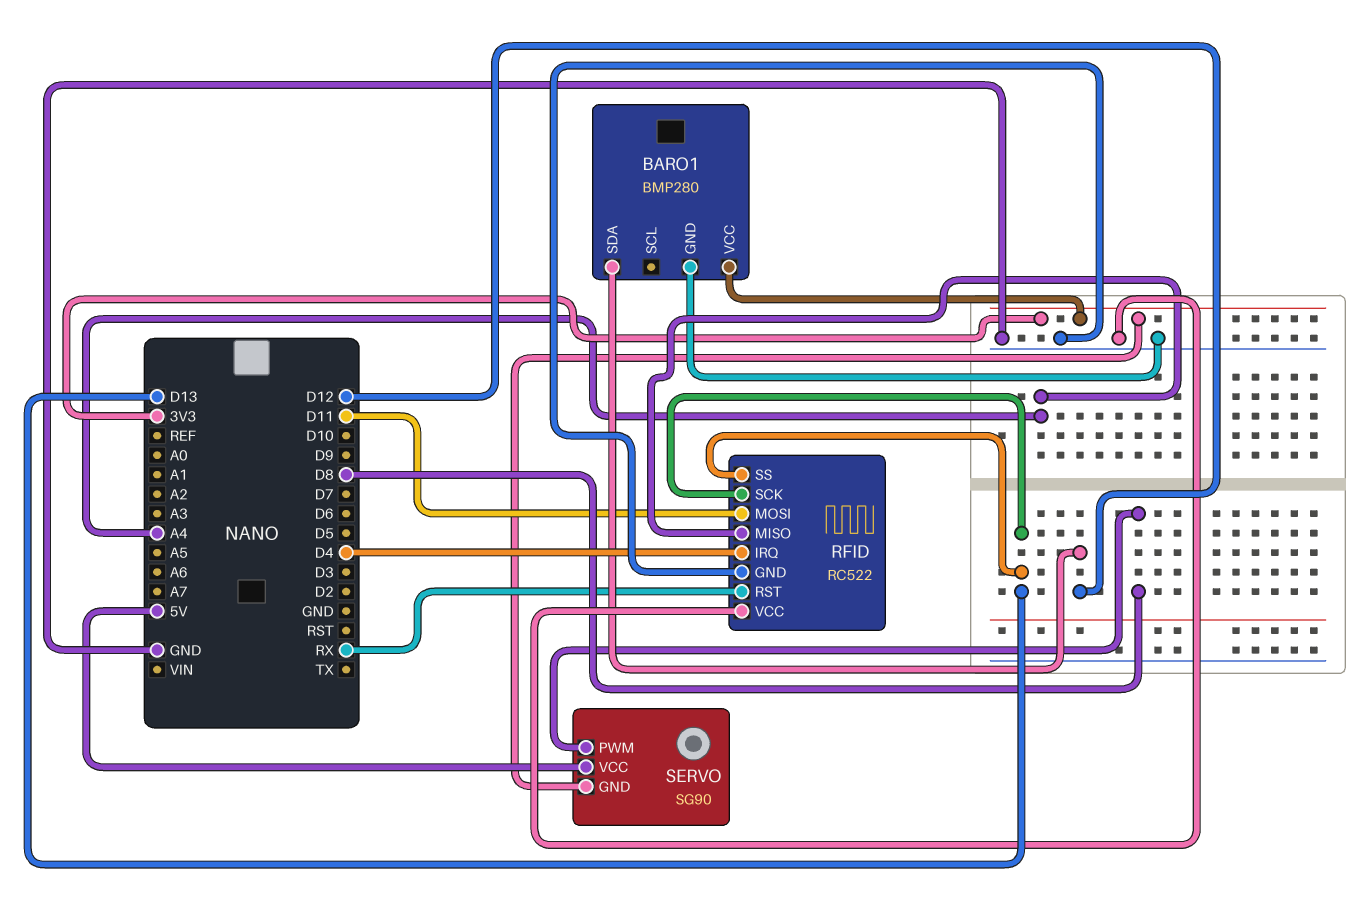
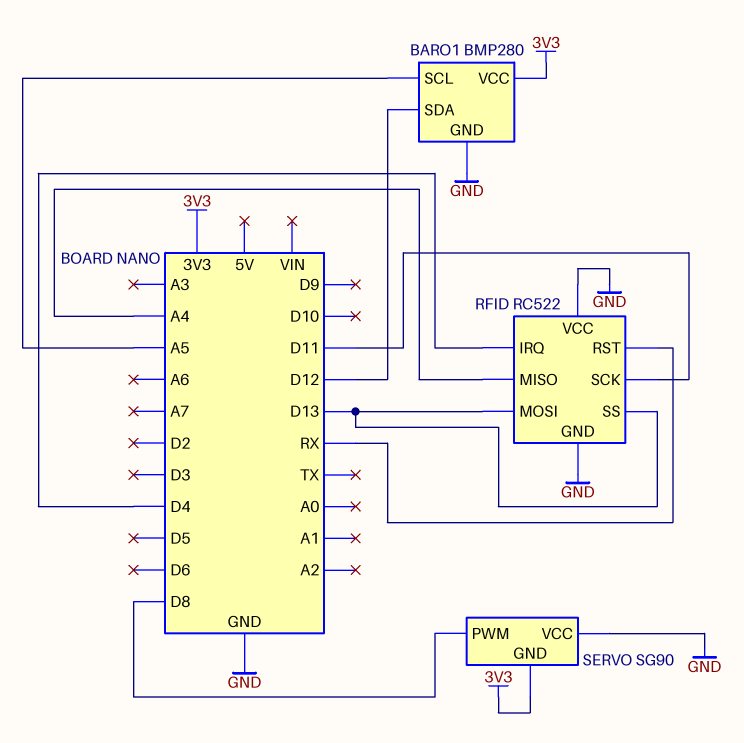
BARO1 pin SCL: none -> A5
RFID pin MOSI: D11 -> D13
RFID pin SCK: D13 -> D11
SERVO pin VCC: 5V -> GND

